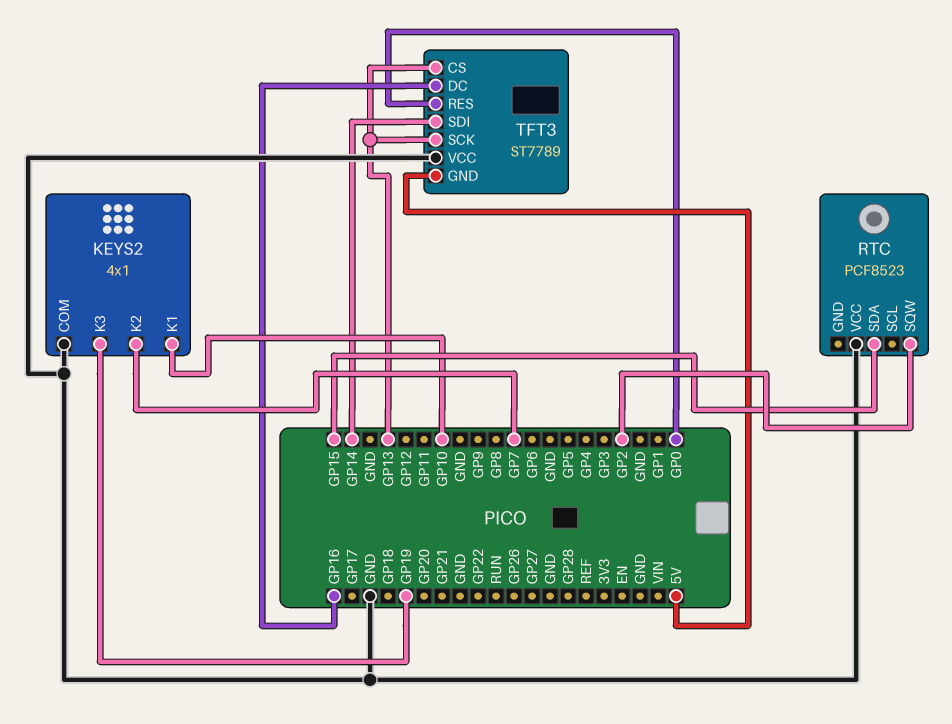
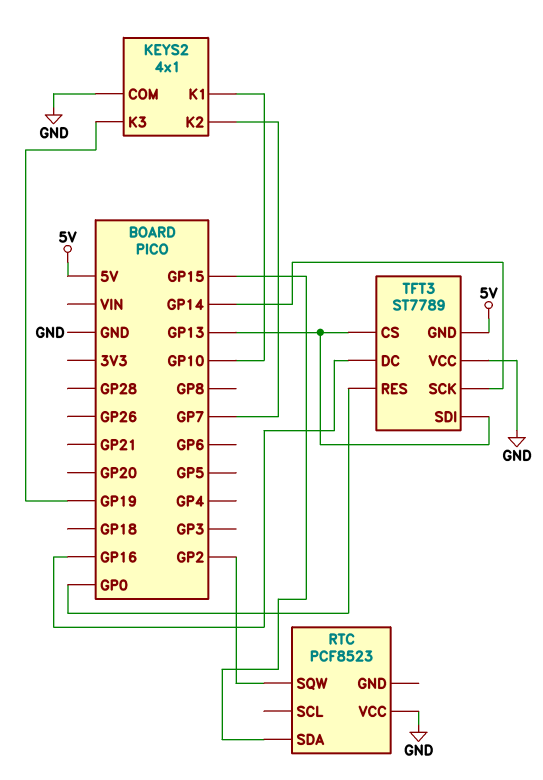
TFT3 pin SCK: GP13 -> GP14
TFT3 pin SDI: GP14 -> GP13

